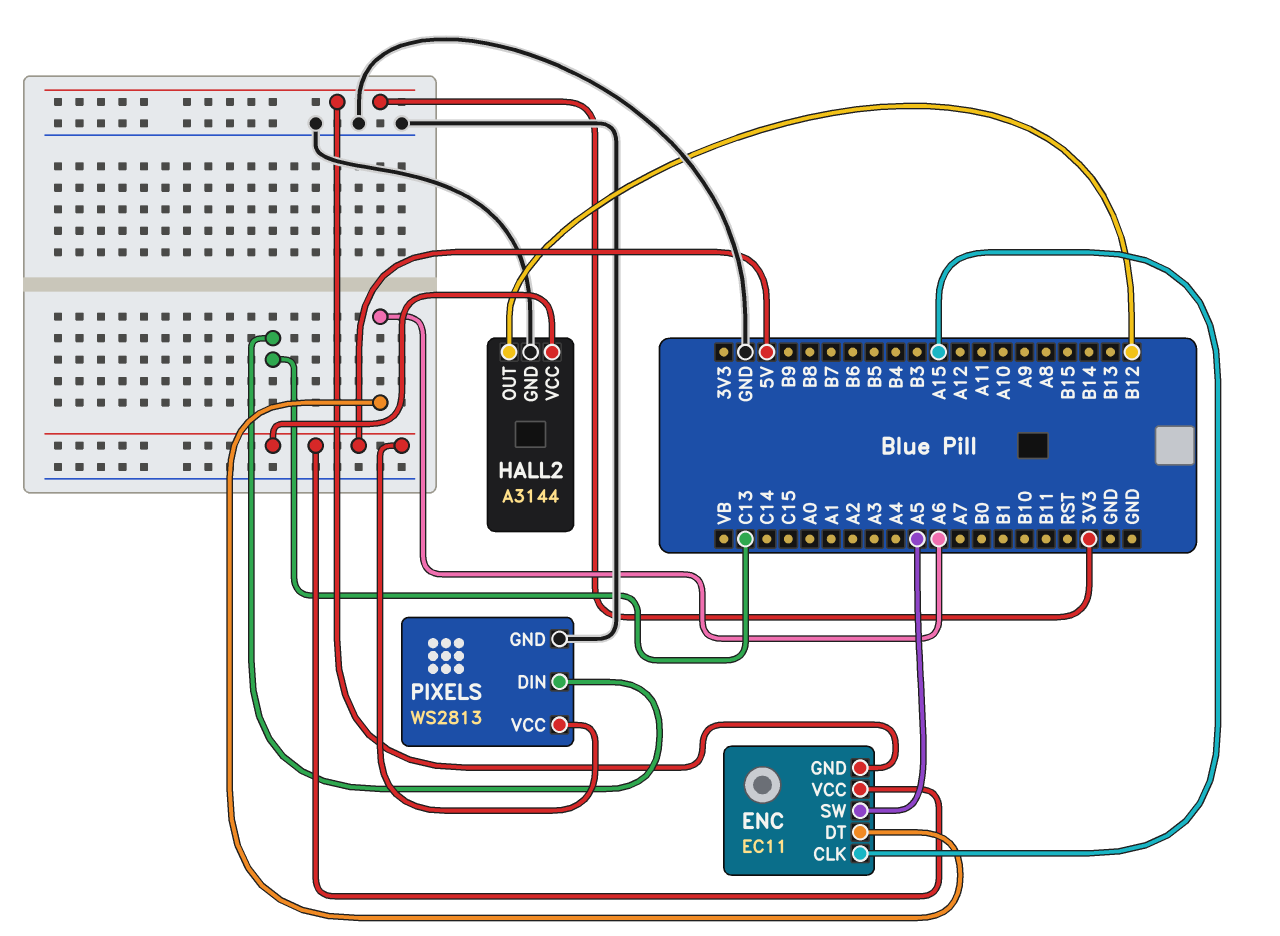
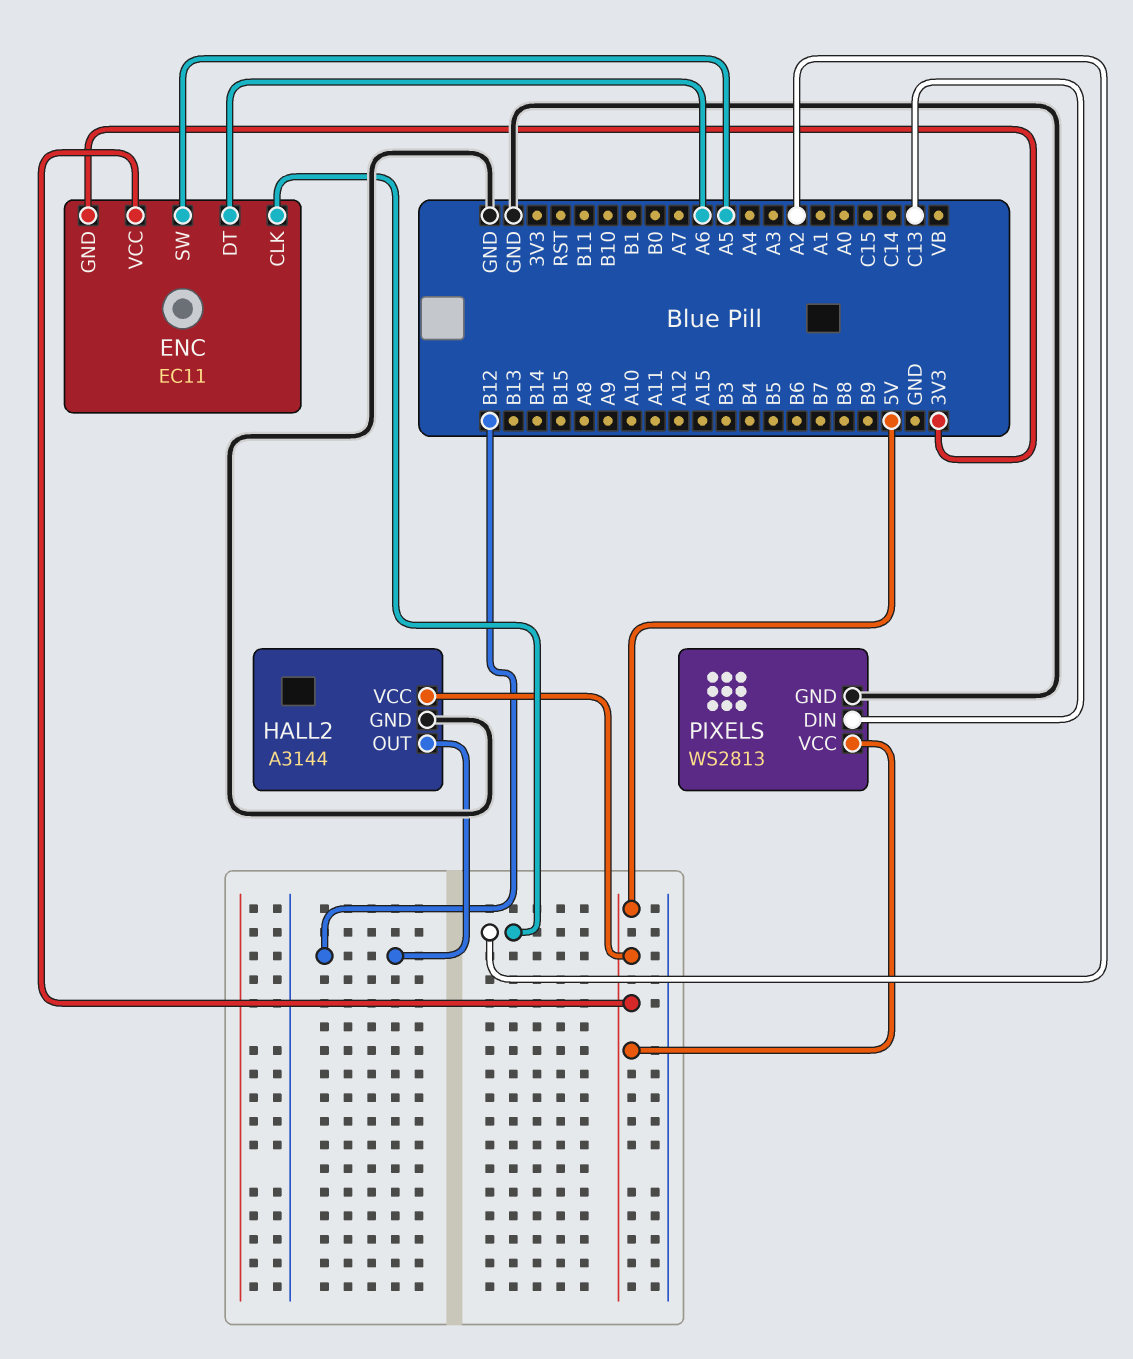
ENC pin CLK: A15 -> A2

